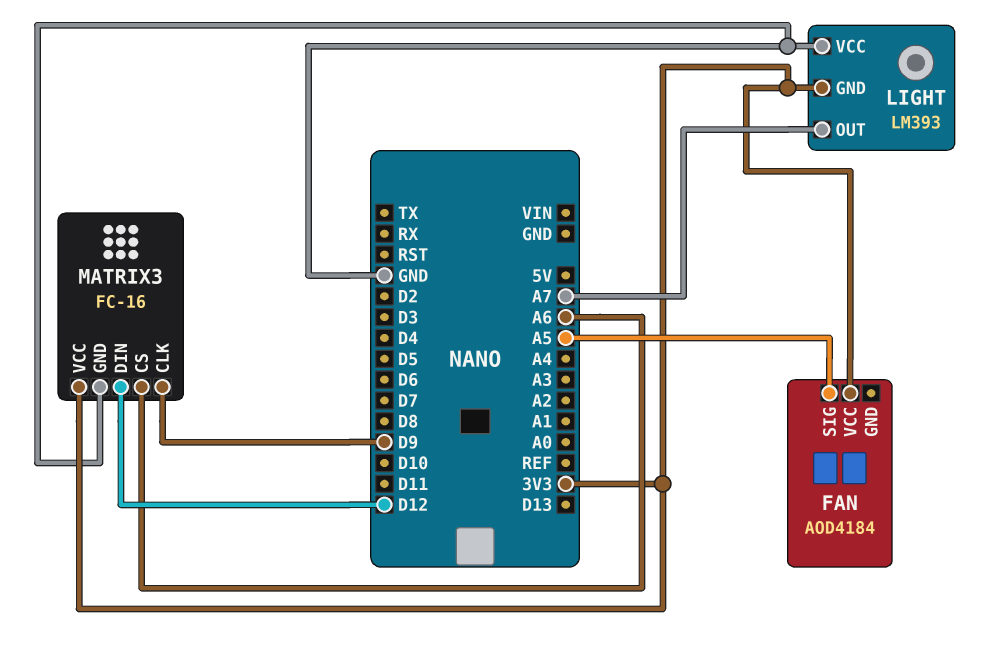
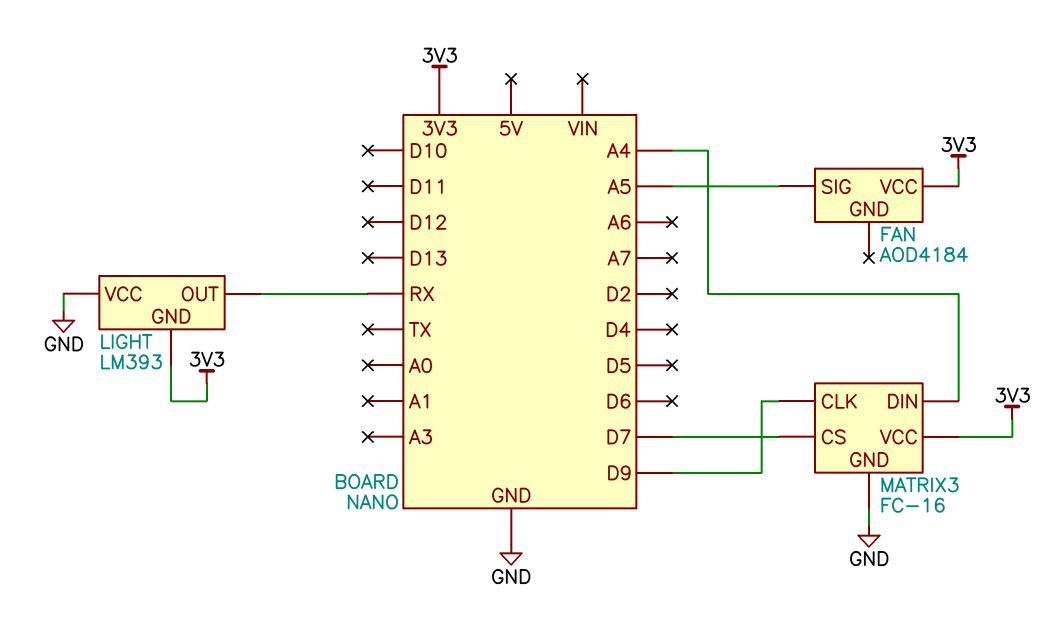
LIGHT pin OUT: A7 -> RX
MATRIX3 pin CS: A6 -> D7
MATRIX3 pin DIN: D12 -> A4

